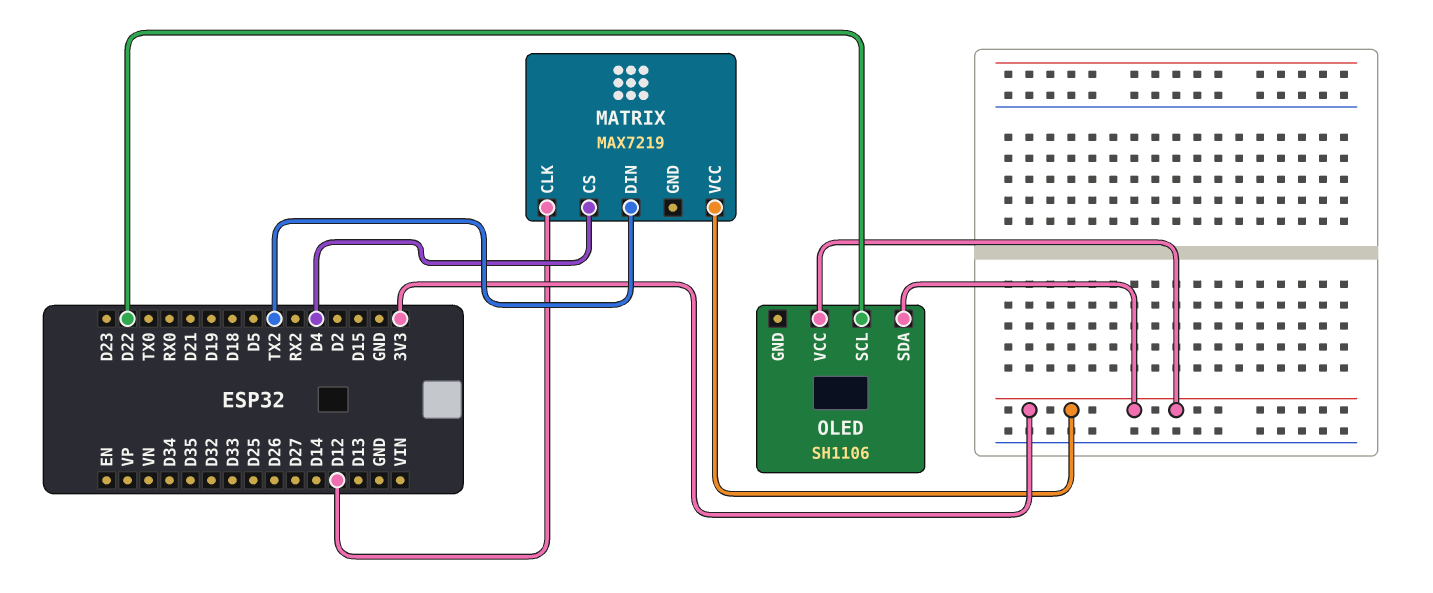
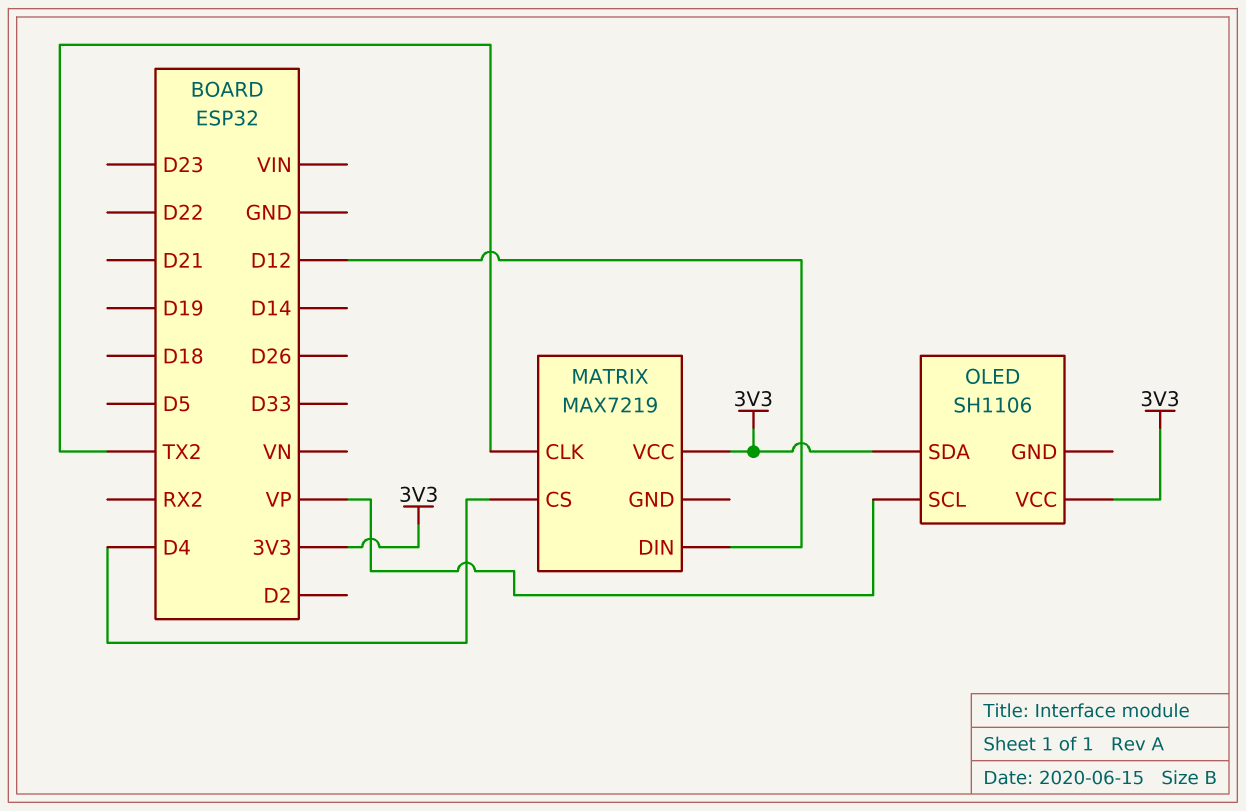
MATRIX pin CLK: D12 -> TX2
MATRIX pin DIN: TX2 -> D12
OLED pin SCL: D22 -> VP

